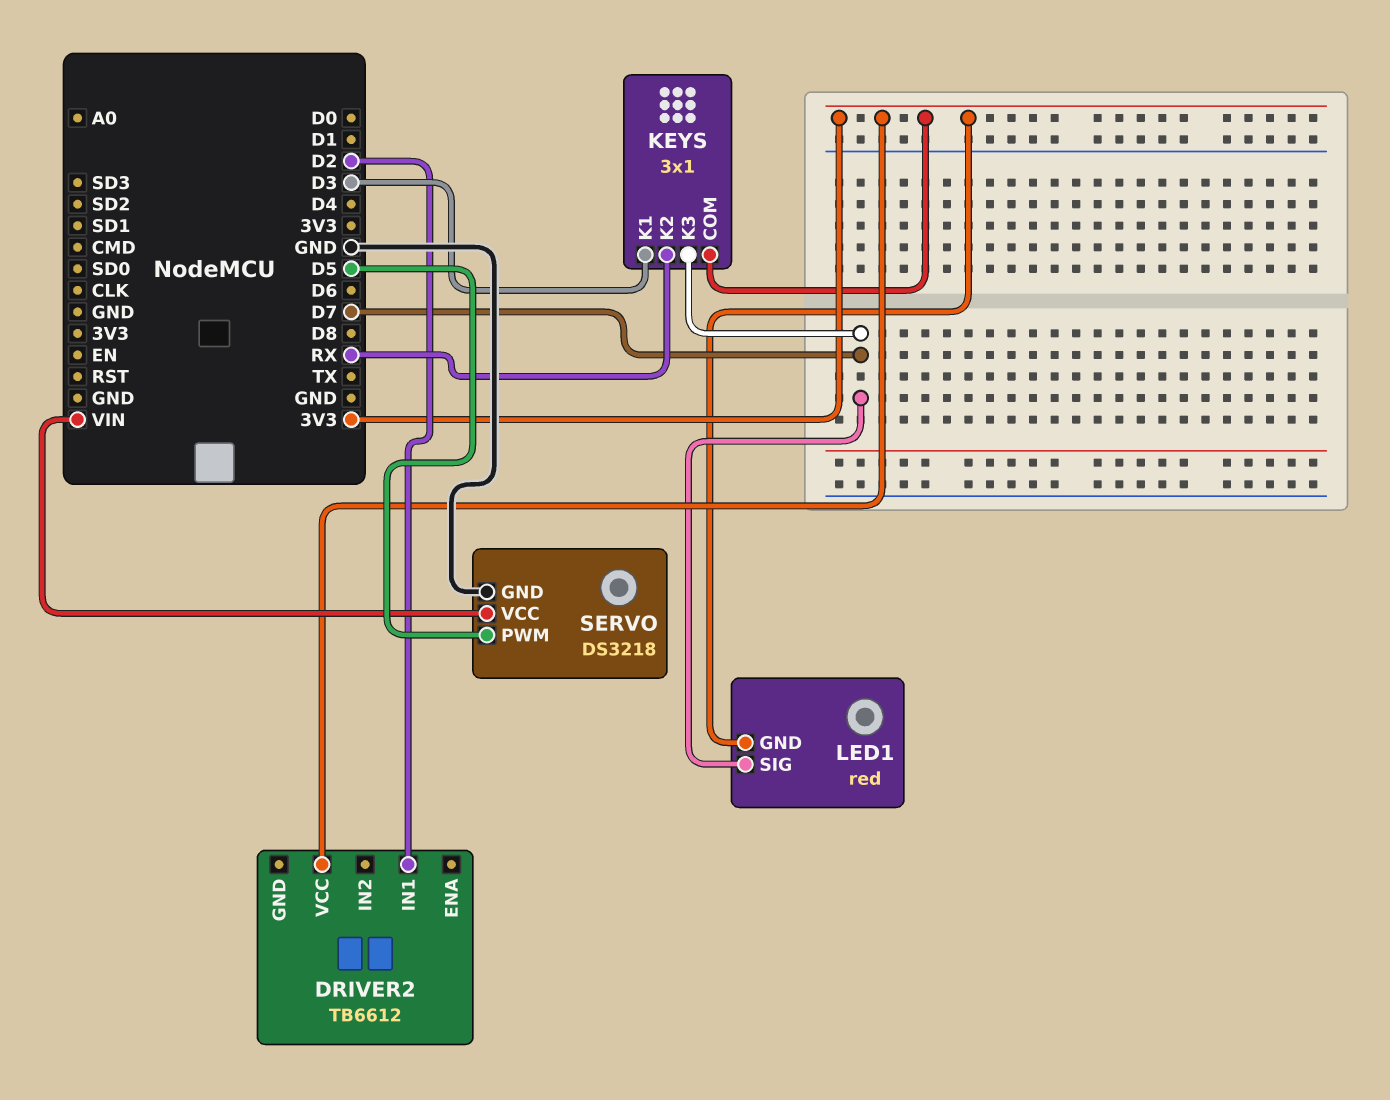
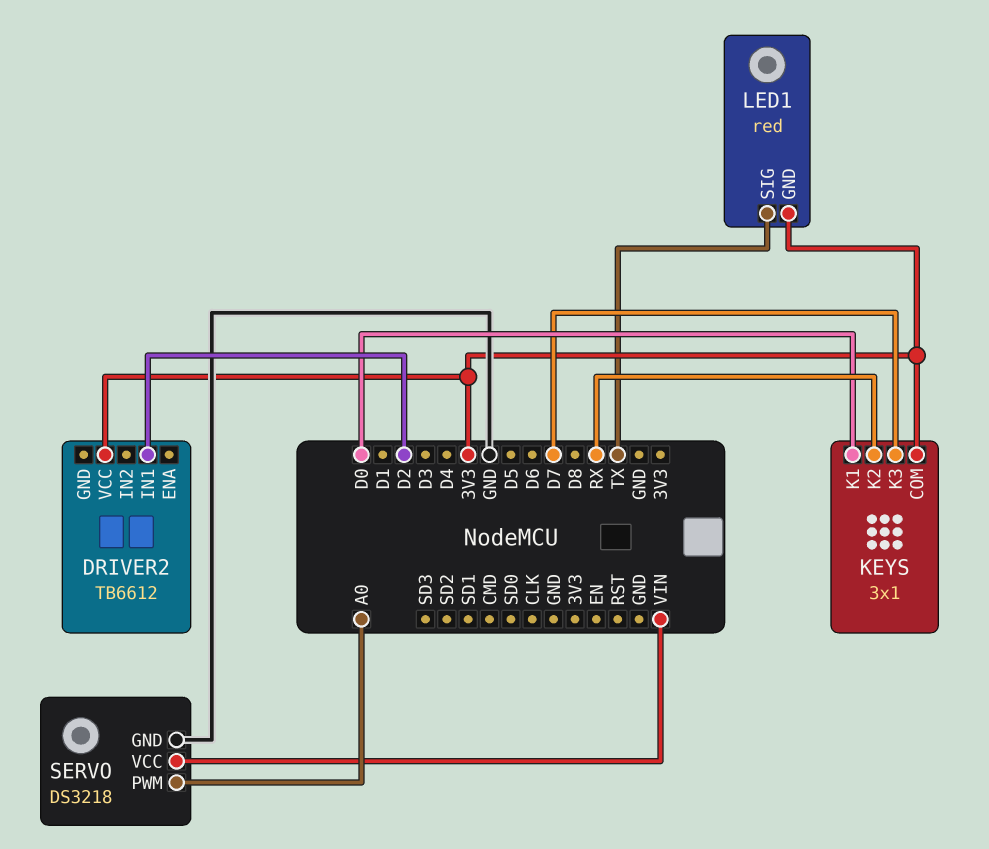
KEYS pin K1: D3 -> D0
LED1 pin SIG: D7 -> TX
SERVO pin PWM: D5 -> A0

